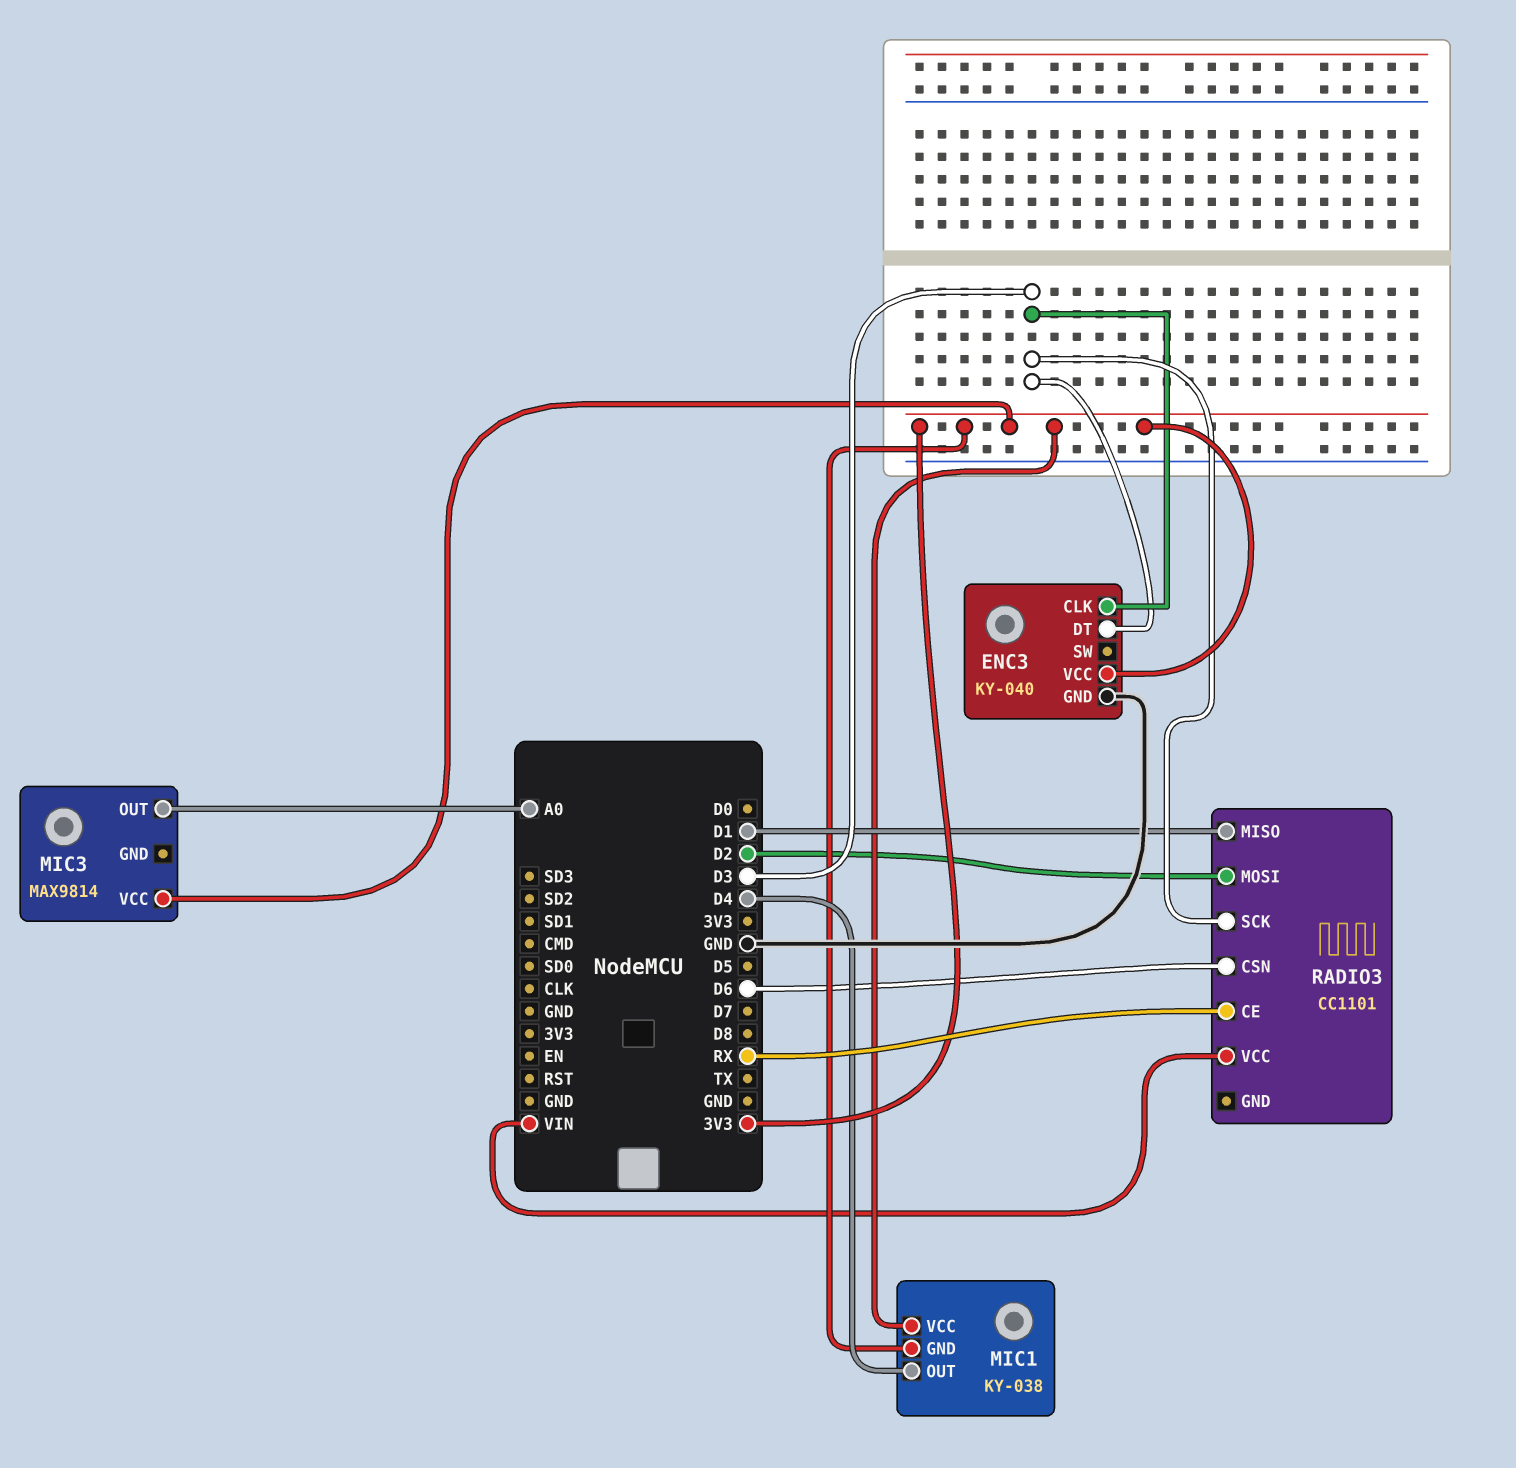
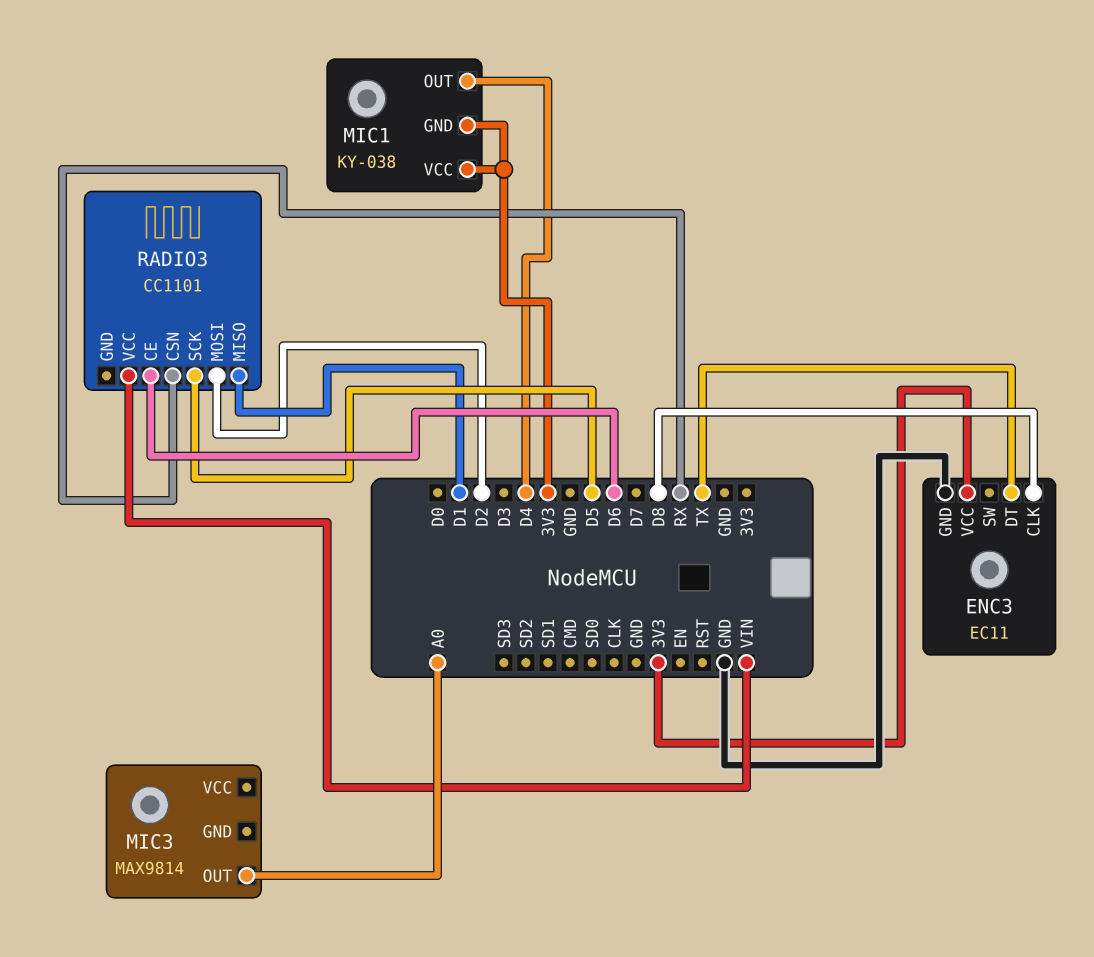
ENC3: KY-040 -> EC11
ENC3 pin CLK: D3 -> D8
ENC3 pin DT: D3 -> TX
MIC3 pin VCC: 3V3 -> none
RADIO3 pin CE: RX -> D6
RADIO3 pin CSN: D6 -> RX
RADIO3 pin SCK: D3 -> D5

